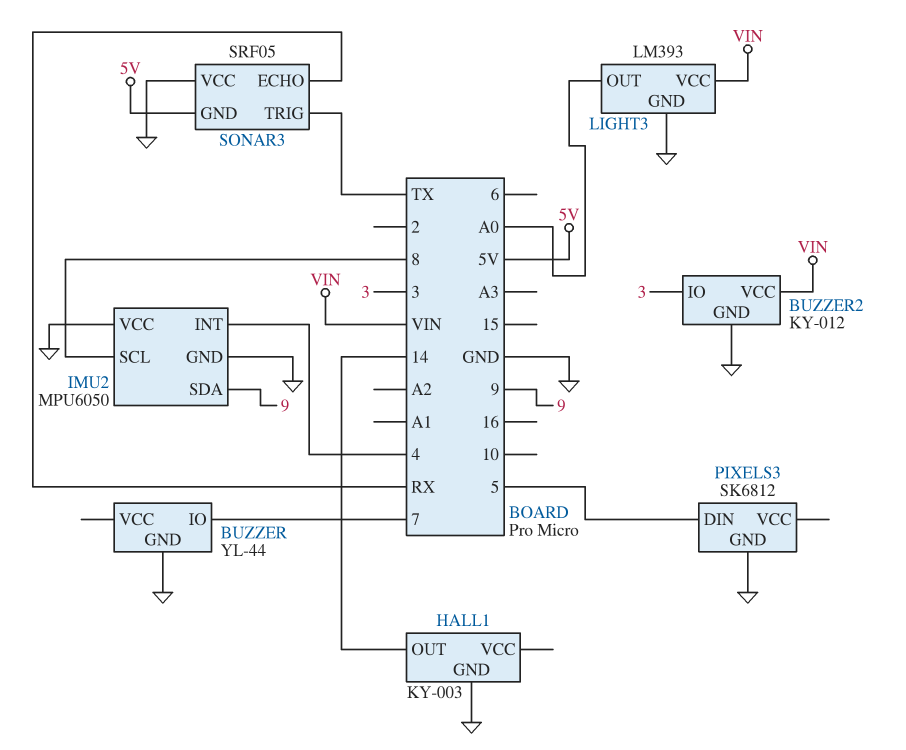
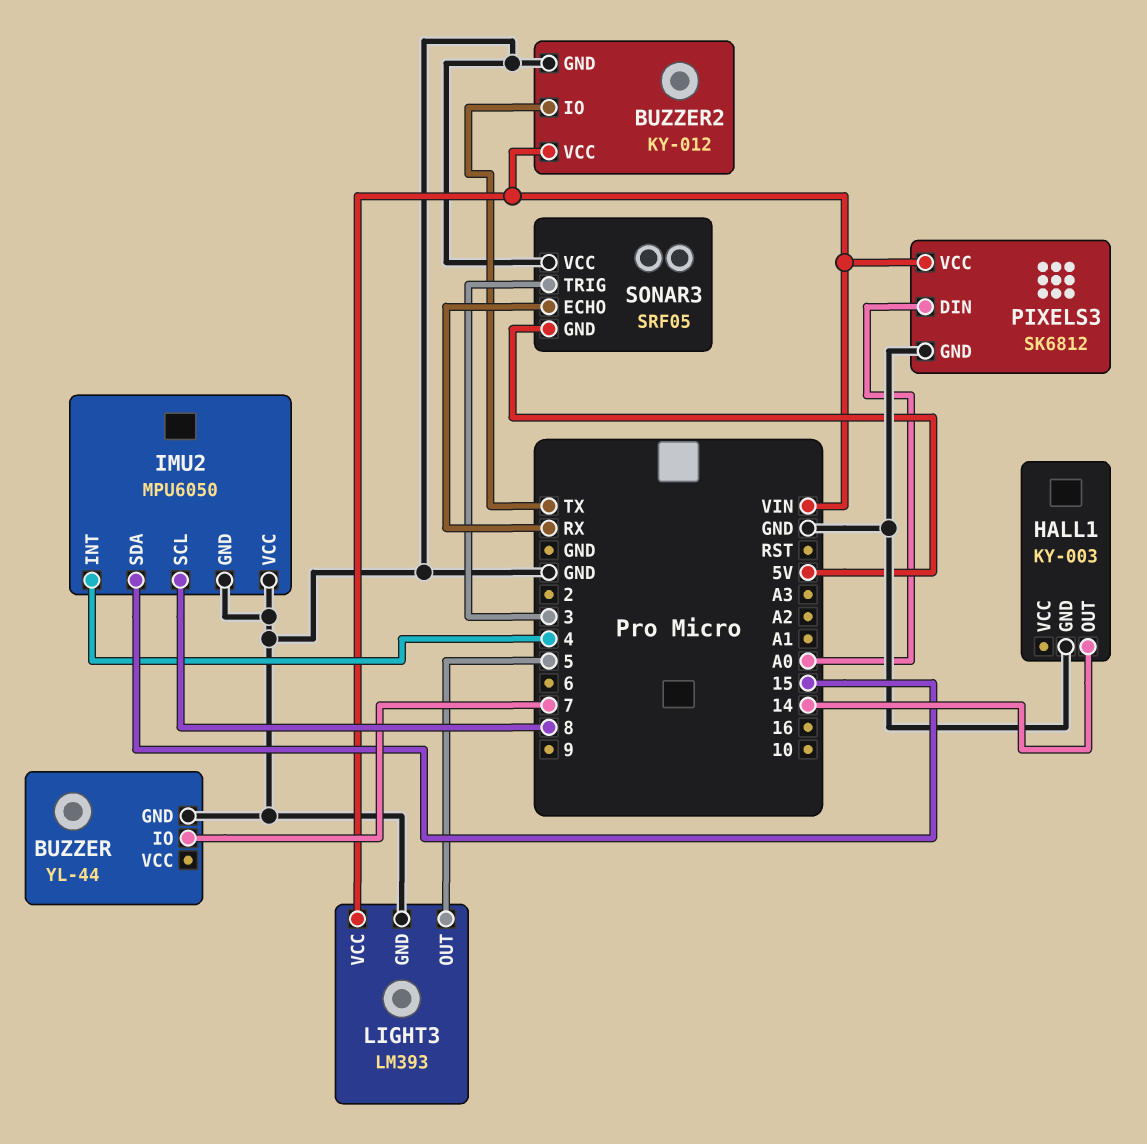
BUZZER2 pin IO: 3 -> TX
IMU2 pin SDA: 9 -> 15
LIGHT3 pin OUT: A0 -> 5
PIXELS3 pin DIN: 5 -> A0
PIXELS3 pin VCC: none -> VIN
SONAR3 pin TRIG: TX -> 3

